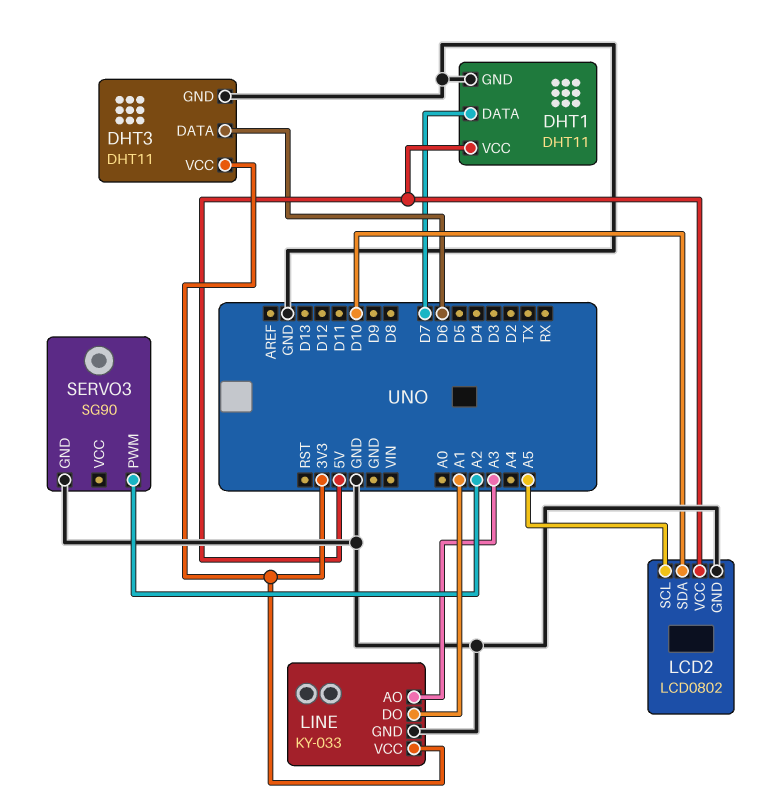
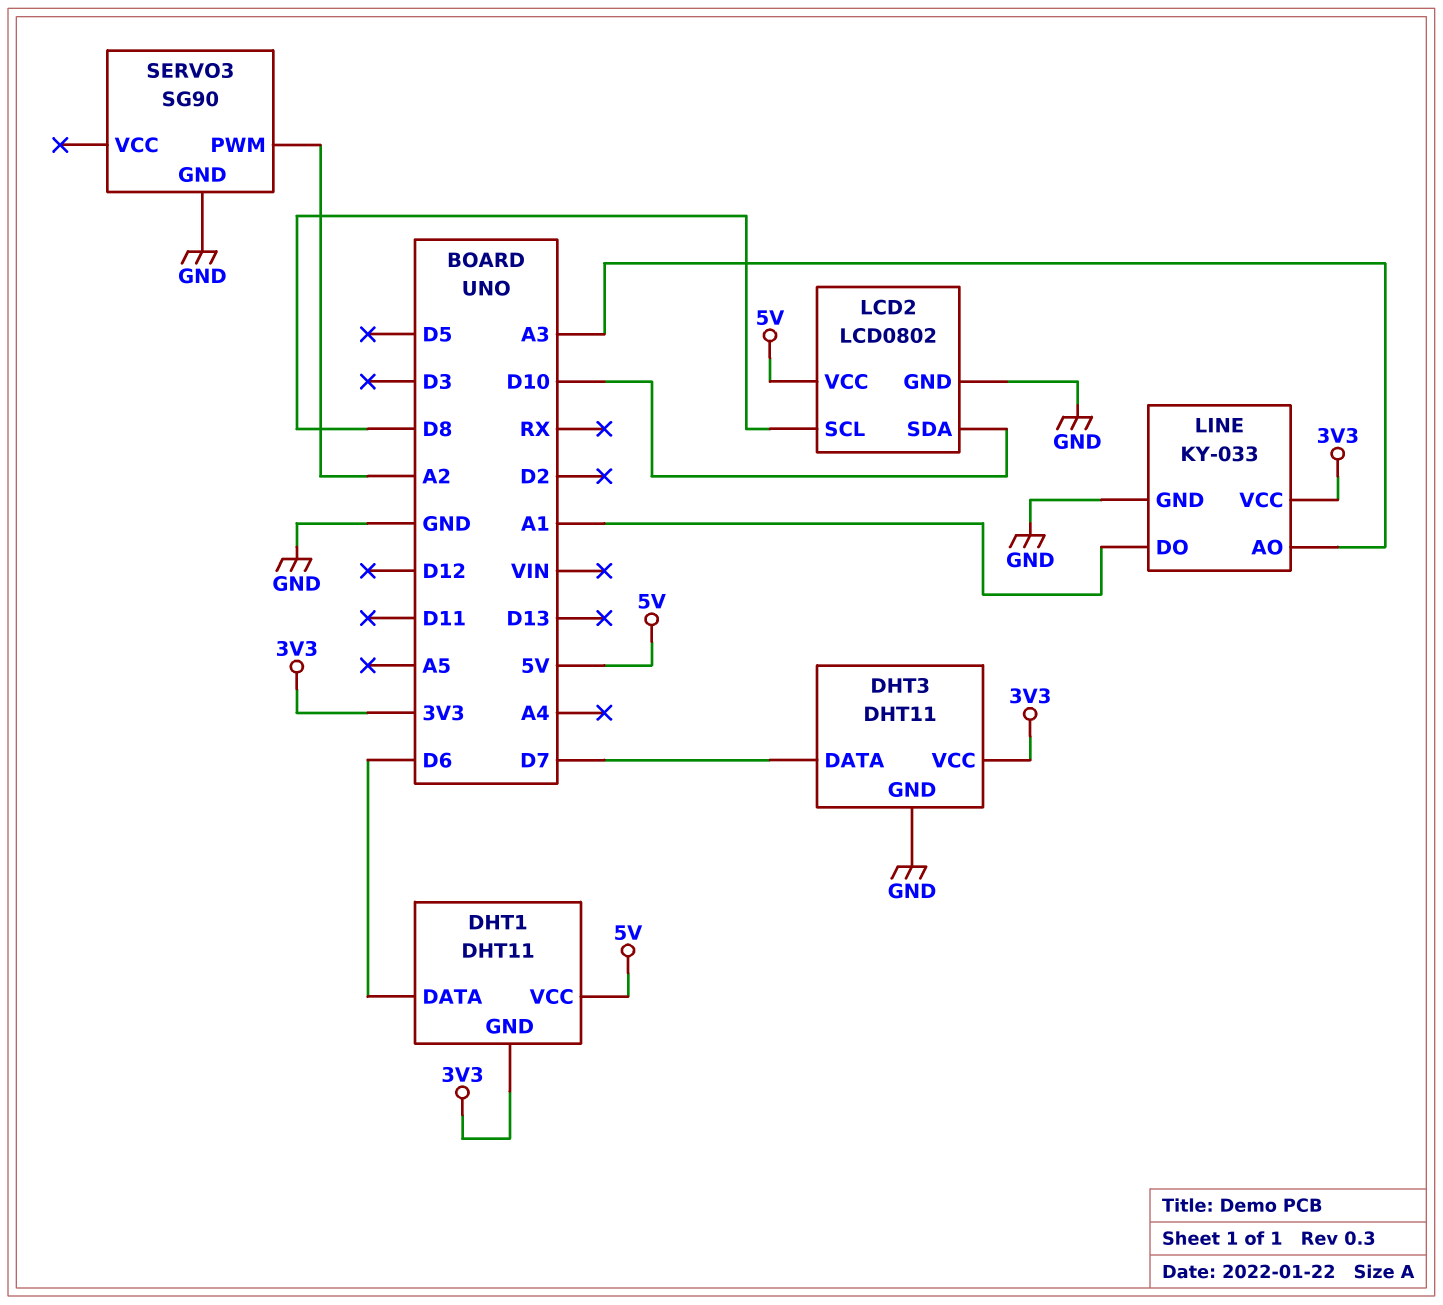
DHT1 pin DATA: D7 -> D6
DHT1 pin GND: GND -> 3V3
DHT3 pin DATA: D6 -> D7
LCD2 pin SCL: A5 -> D8

